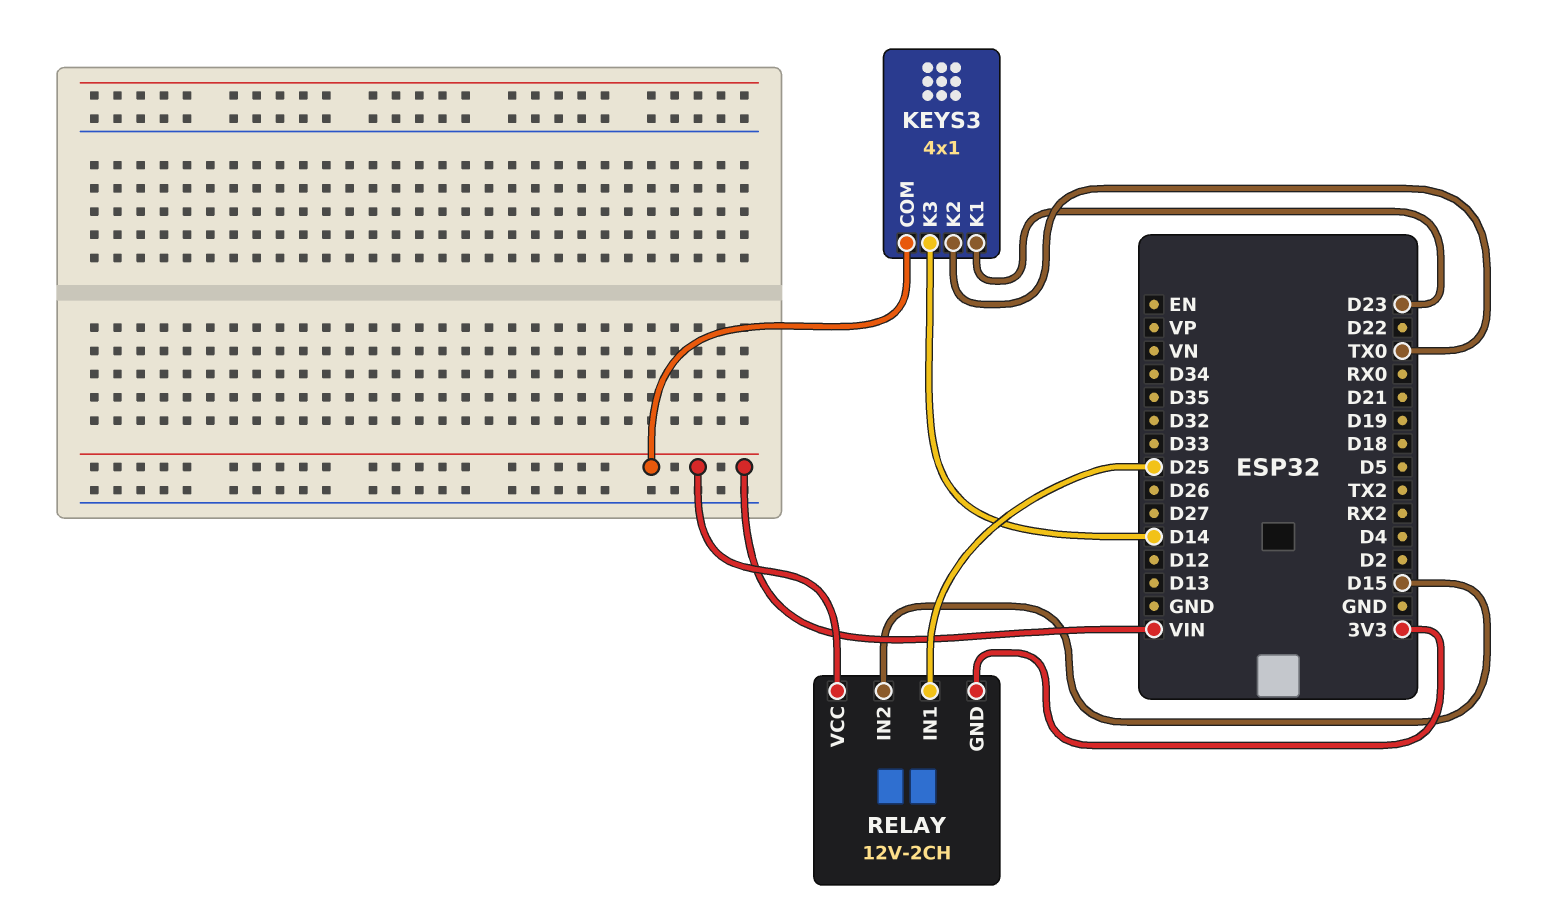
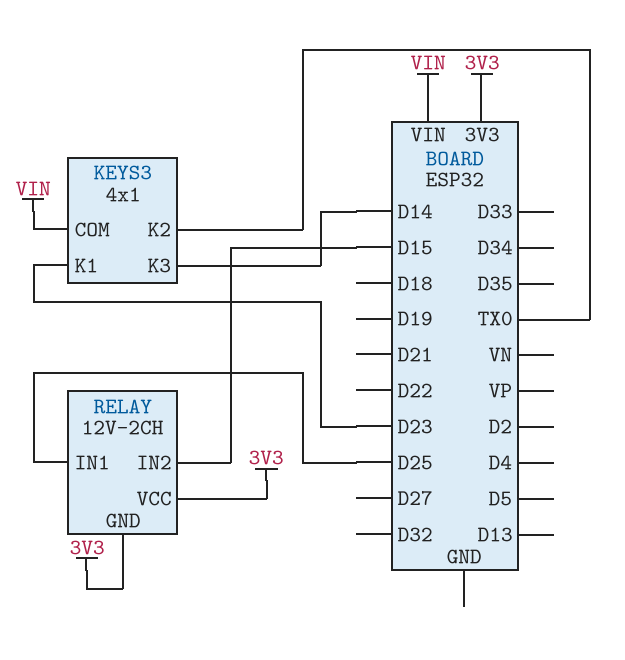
RELAY pin VCC: VIN -> 3V3

